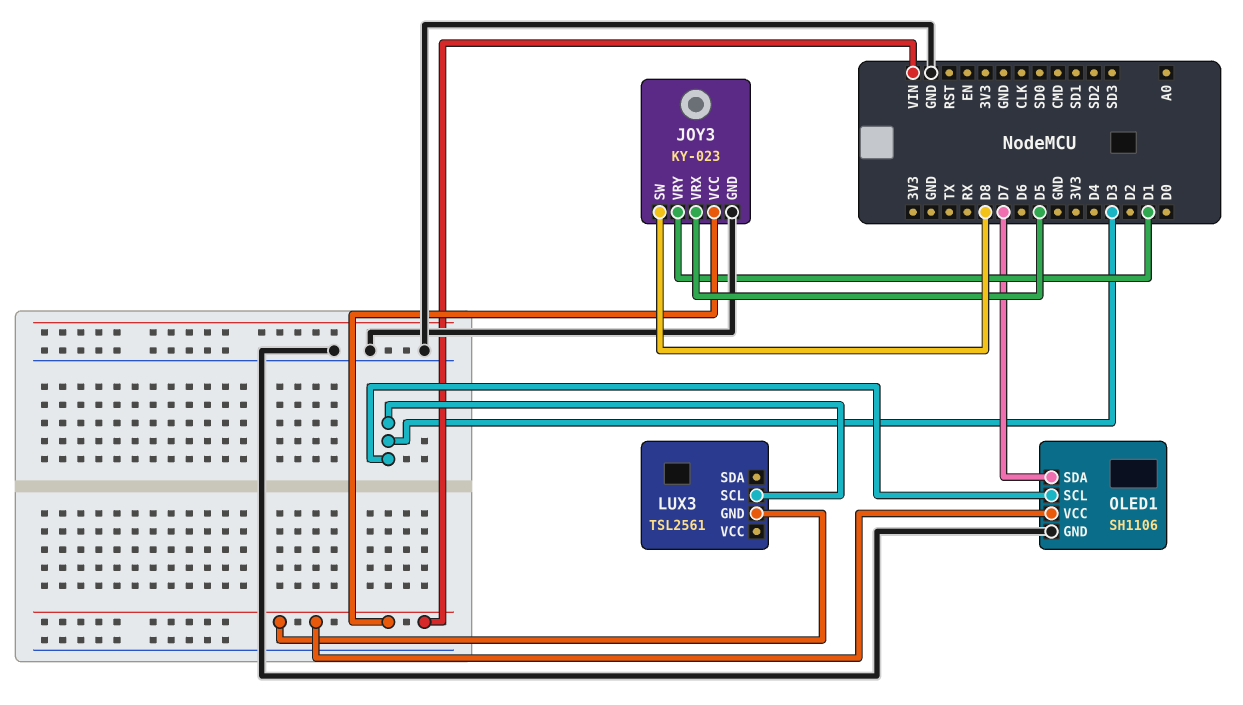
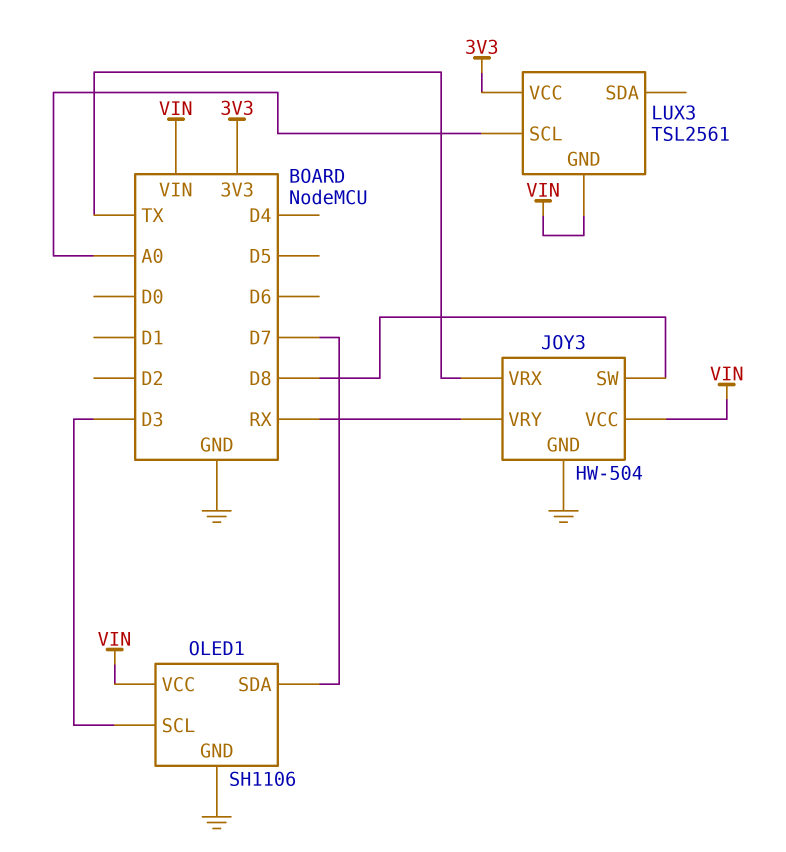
JOY3: KY-023 -> HW-504
JOY3 pin VRX: D5 -> TX
JOY3 pin VRY: D1 -> RX
LUX3 pin SCL: D3 -> A0
LUX3 pin VCC: none -> 3V3

